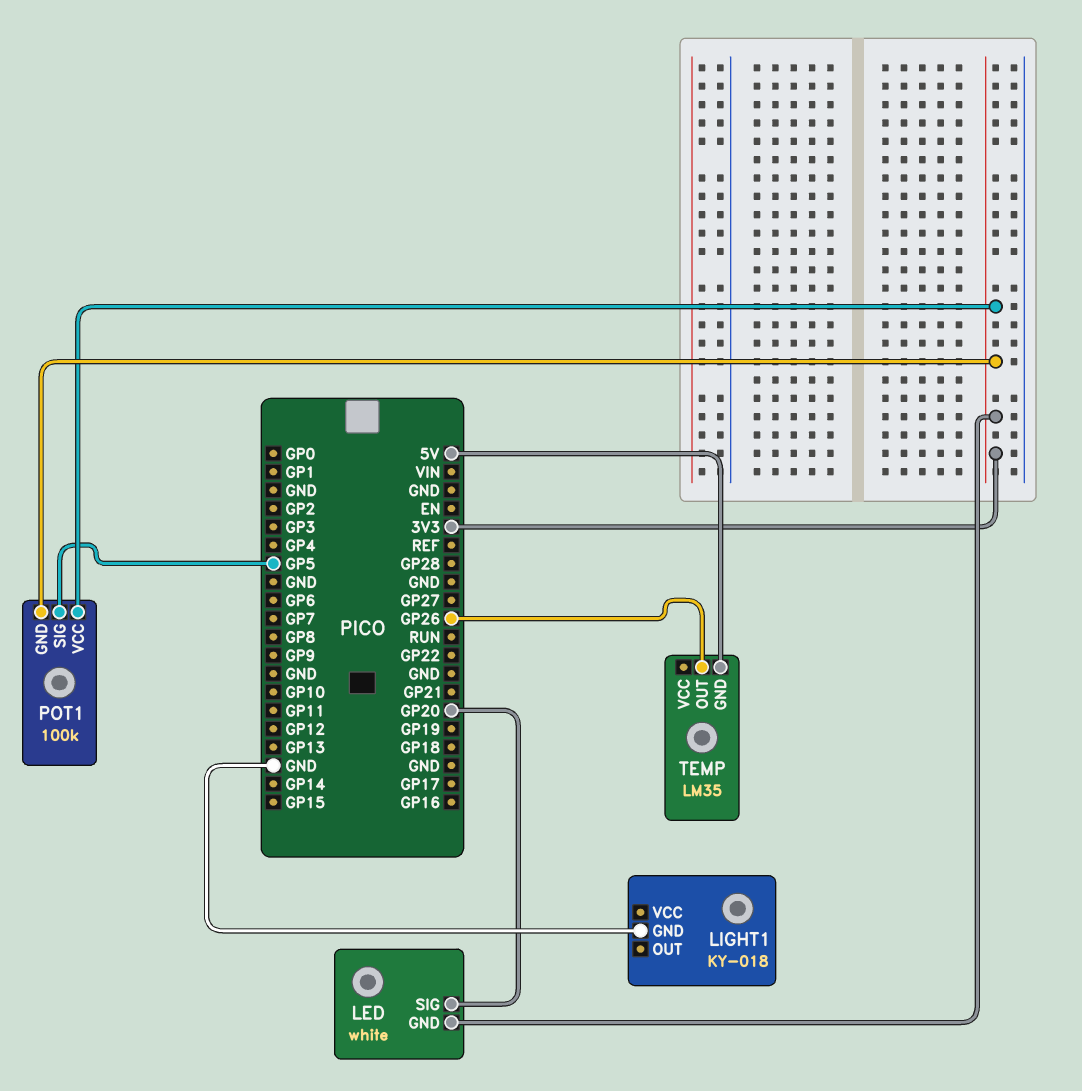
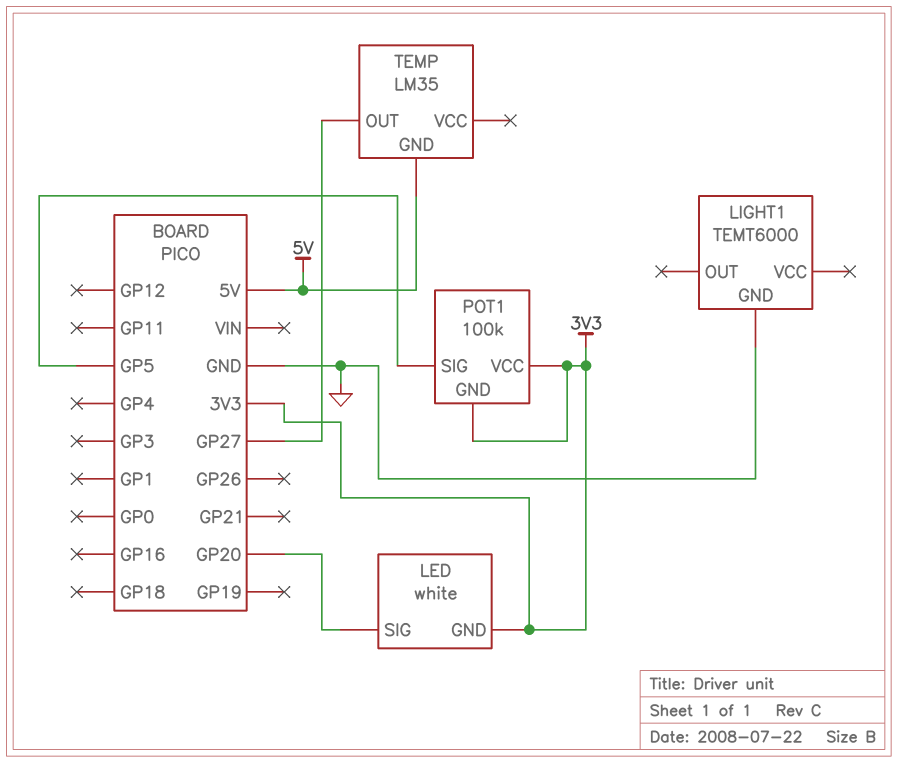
LIGHT1: KY-018 -> TEMT6000
TEMP pin OUT: GP26 -> GP27

